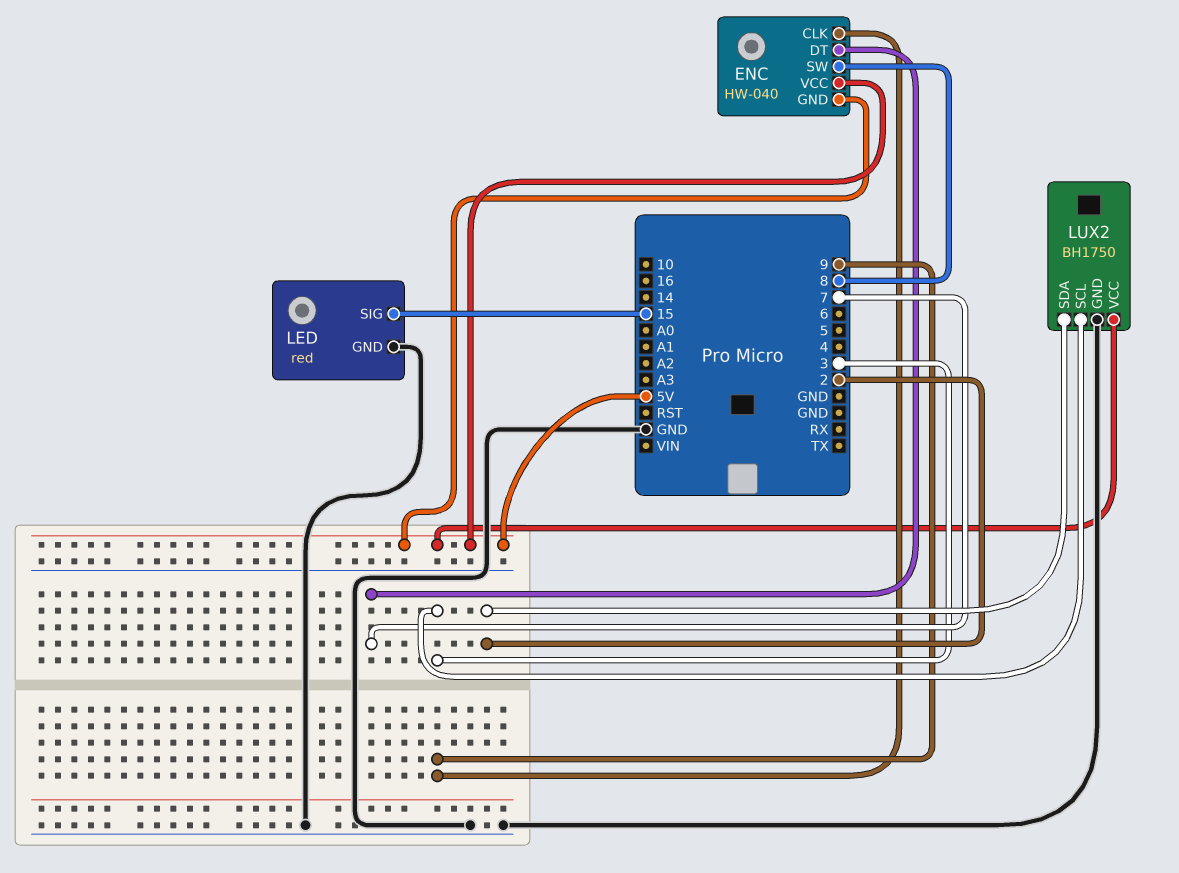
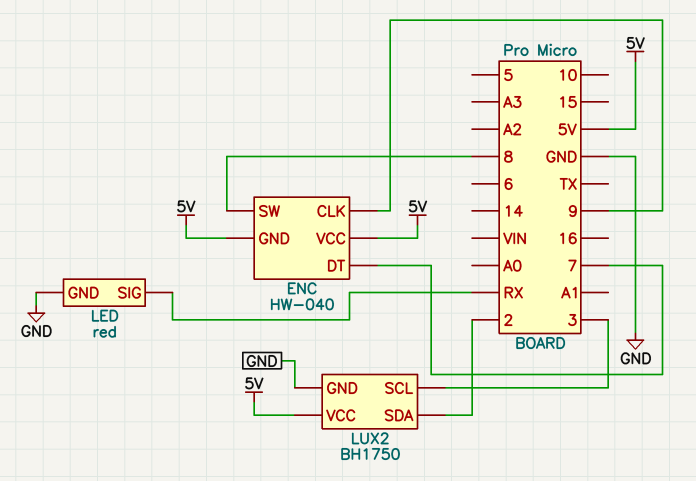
LED pin SIG: 15 -> RX

